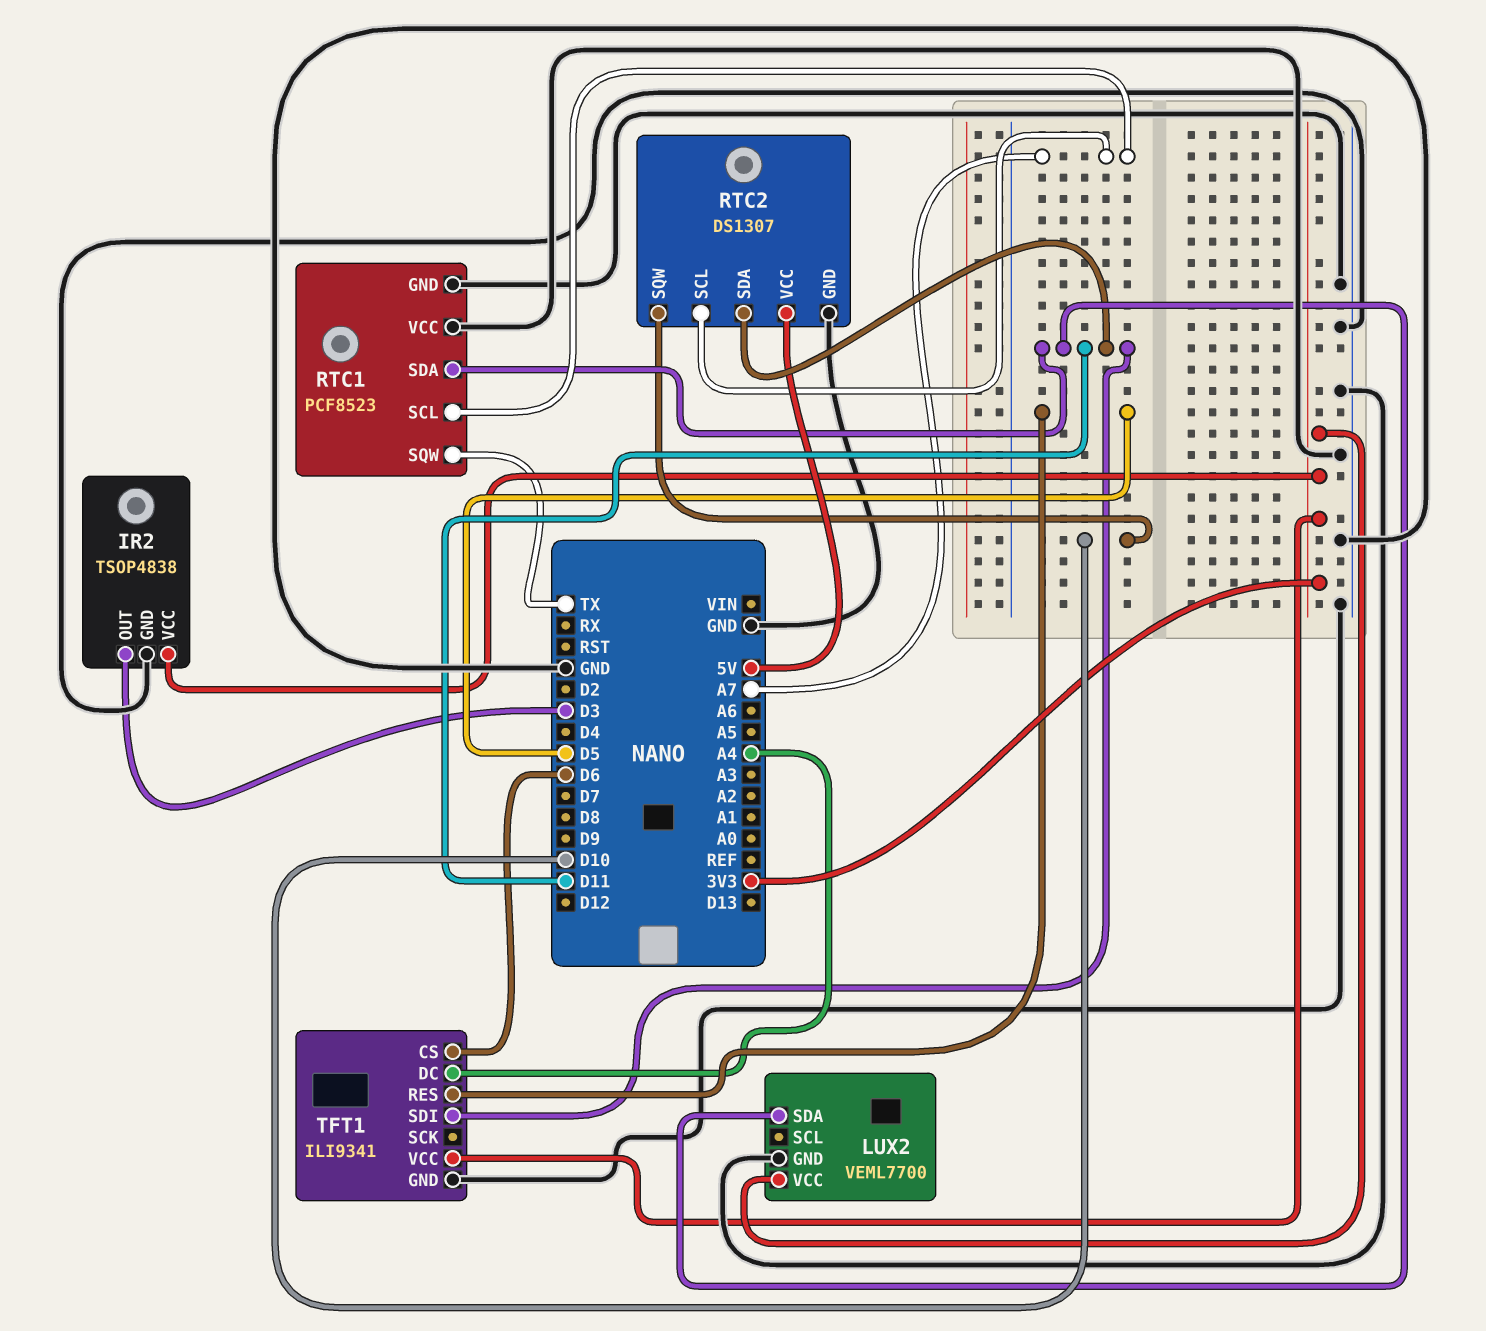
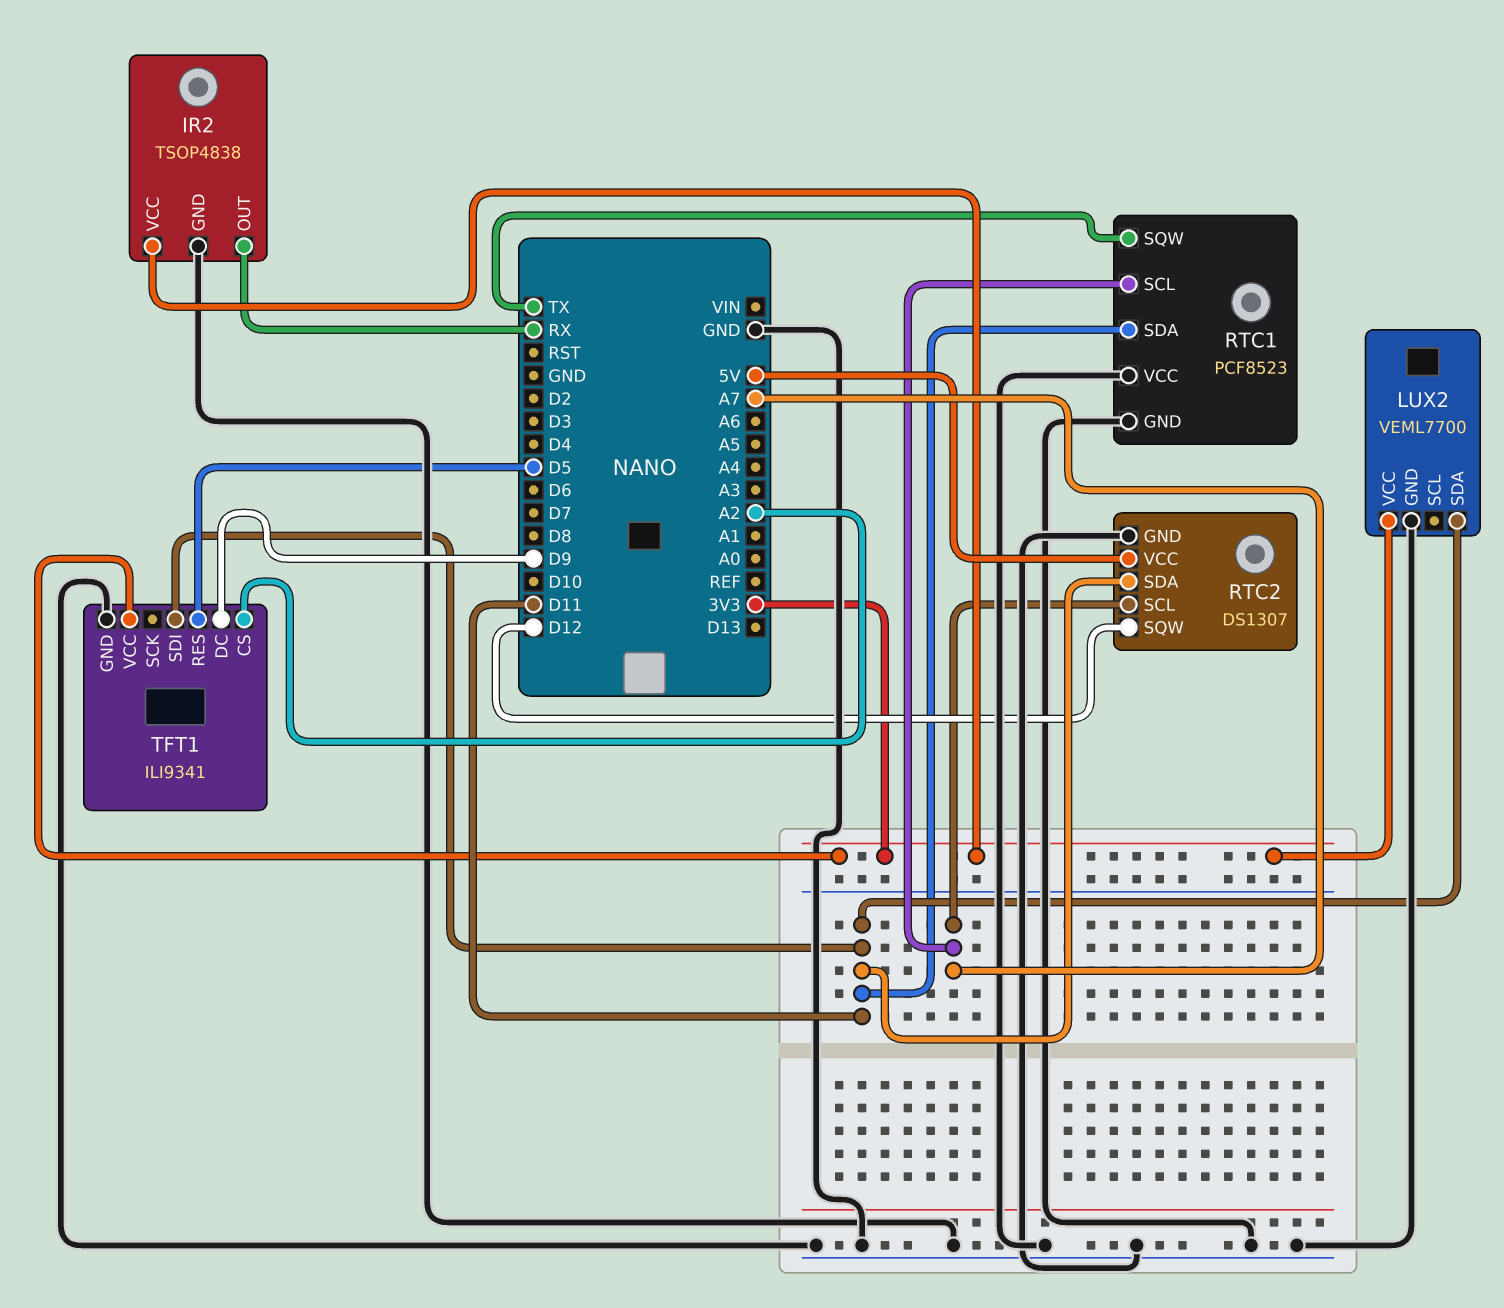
IR2 pin OUT: D3 -> RX
RTC2 pin SQW: D10 -> D12
TFT1 pin CS: D6 -> A2
TFT1 pin DC: A4 -> D9

